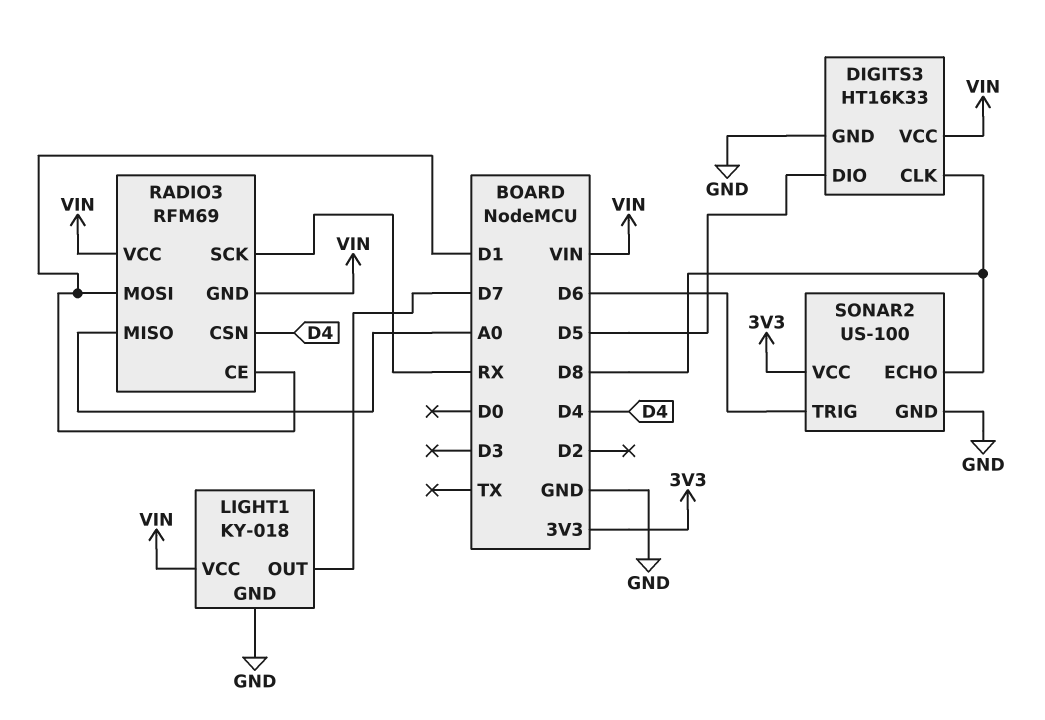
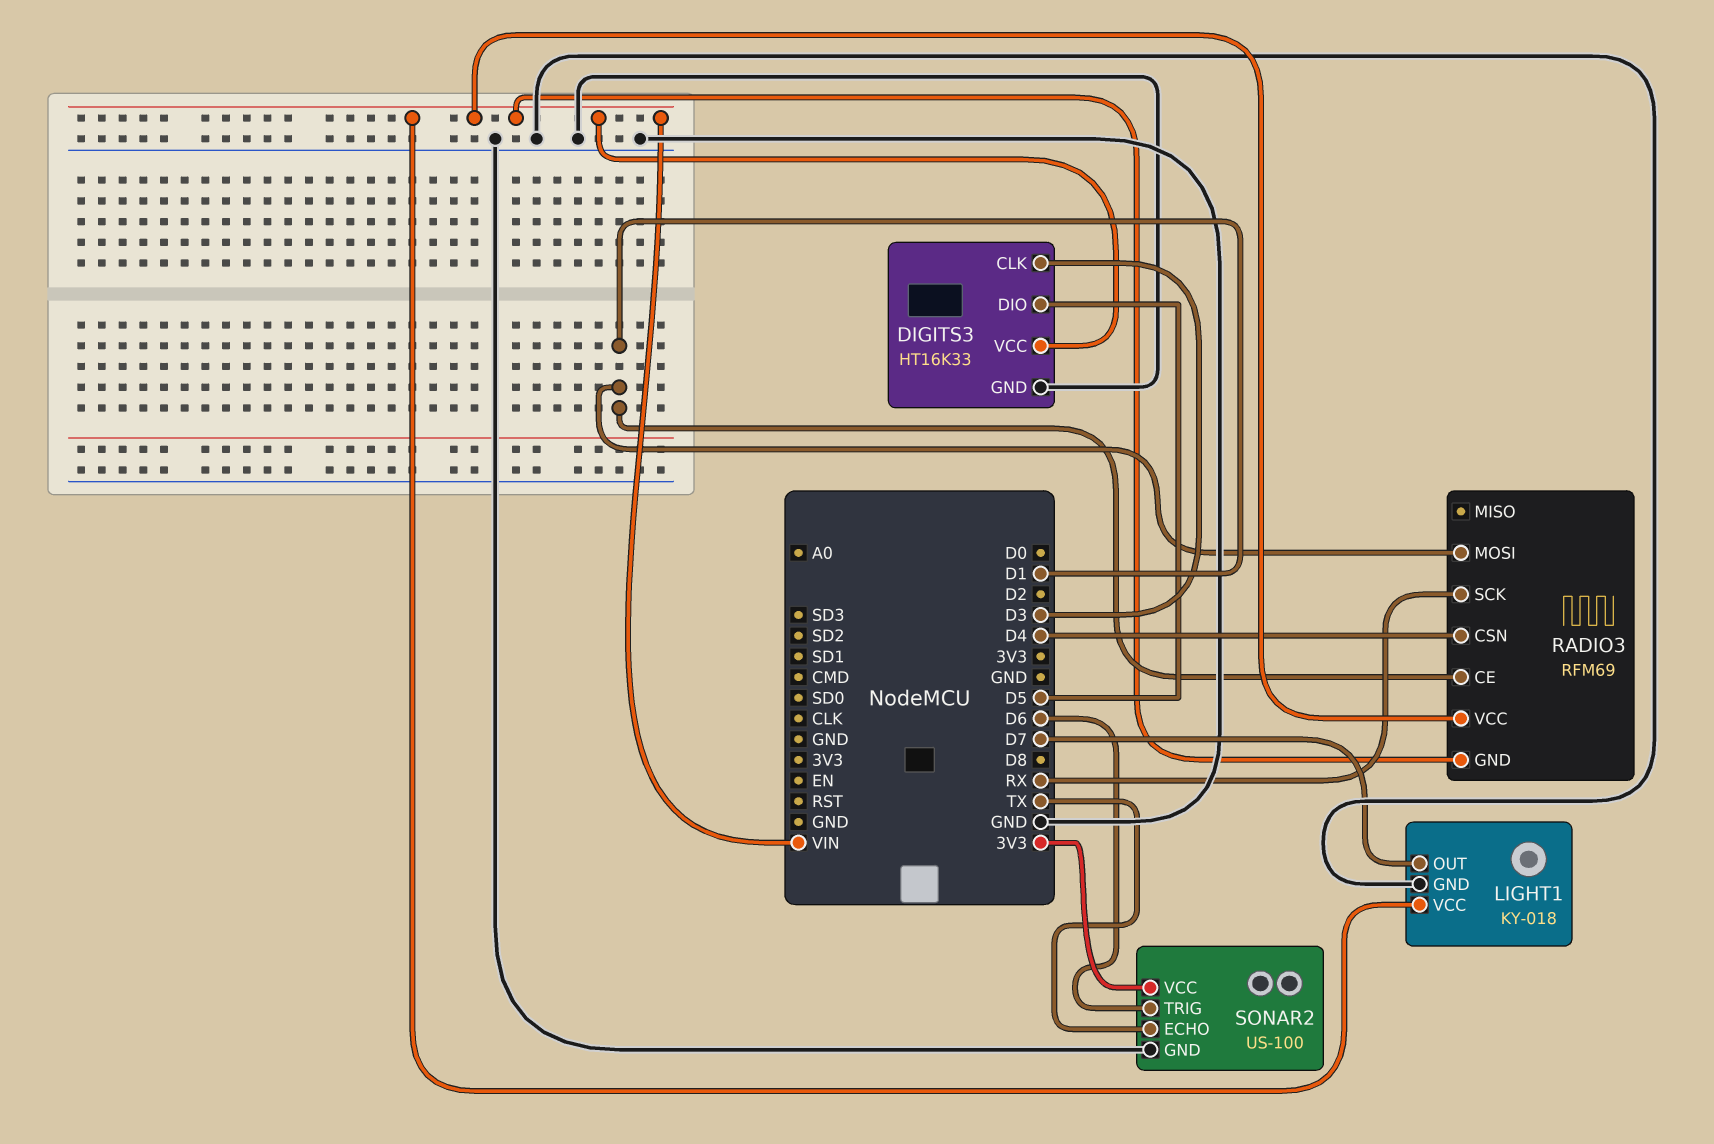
DIGITS3 pin CLK: D8 -> D3
RADIO3 pin MISO: A0 -> none
SONAR2 pin ECHO: D8 -> TX

